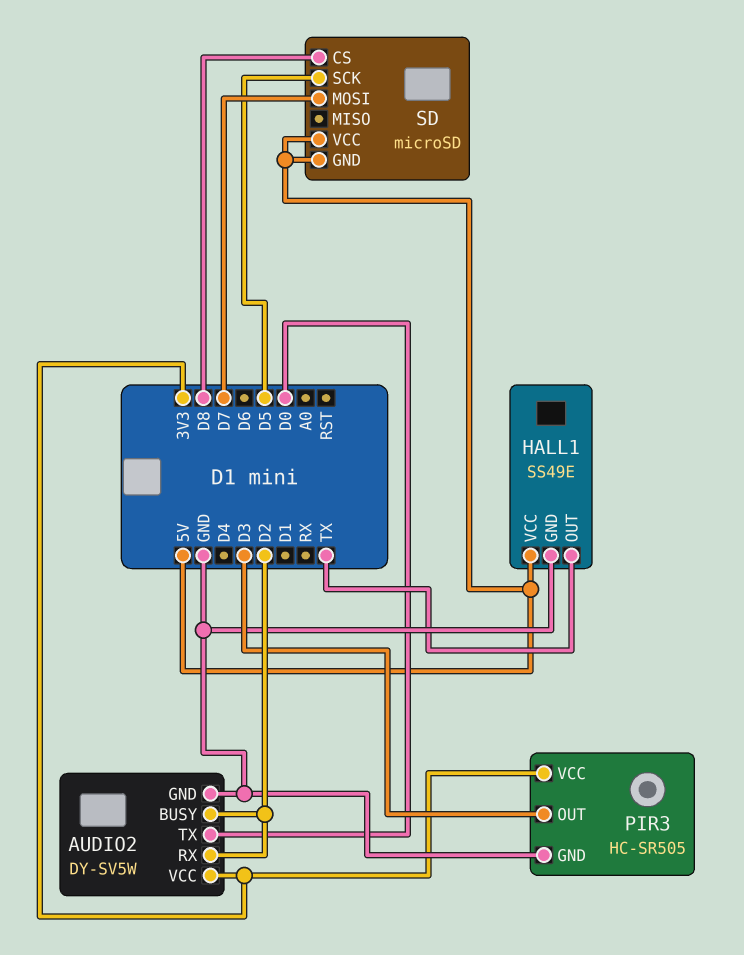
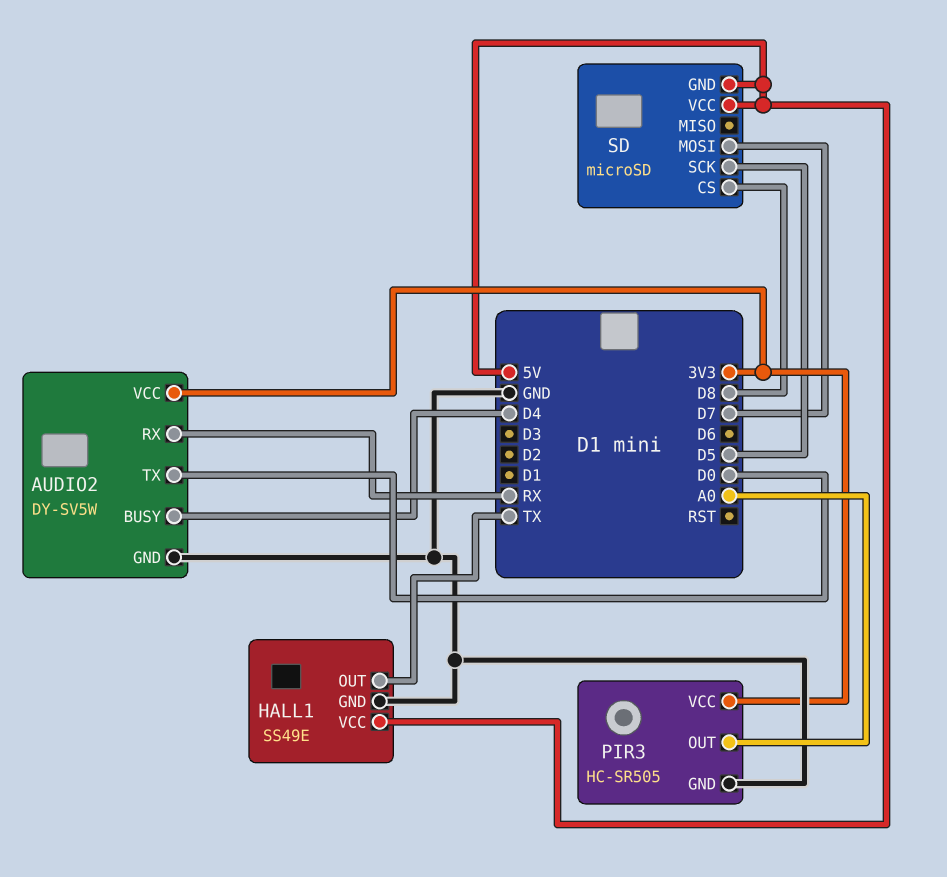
AUDIO2 pin BUSY: D2 -> D4
AUDIO2 pin RX: D2 -> RX
PIR3 pin OUT: D3 -> A0

